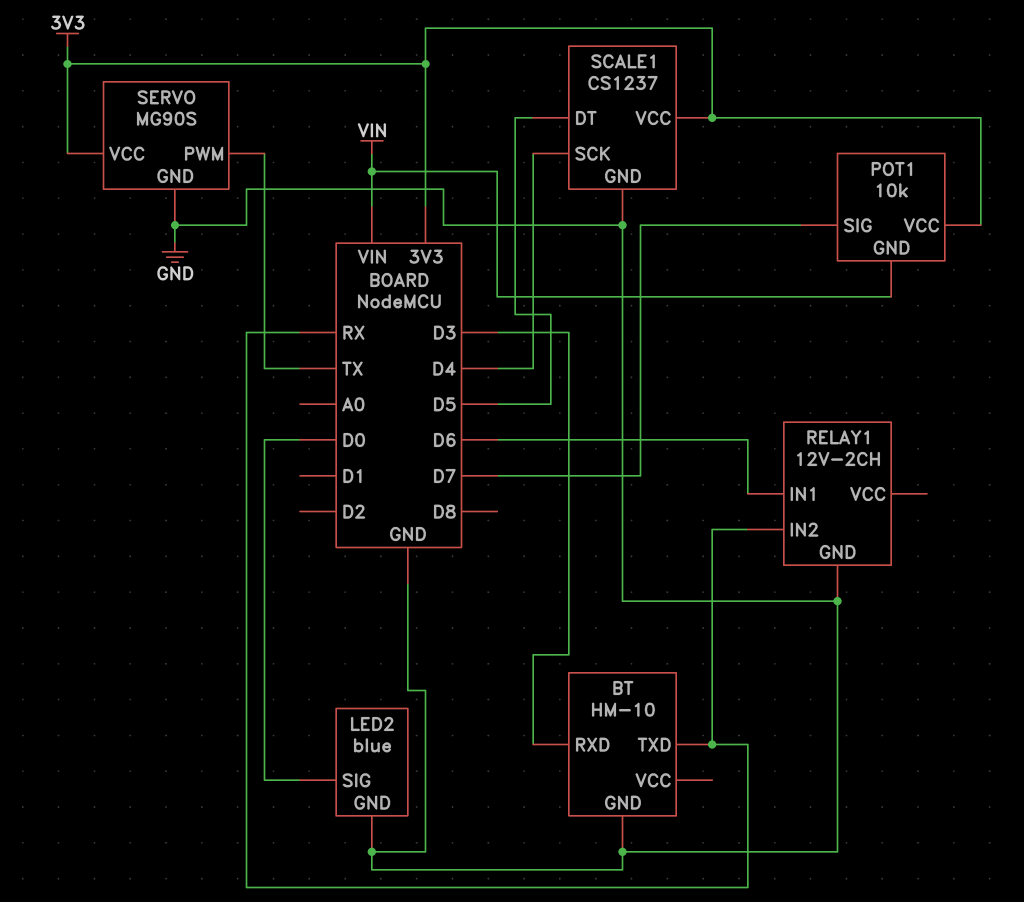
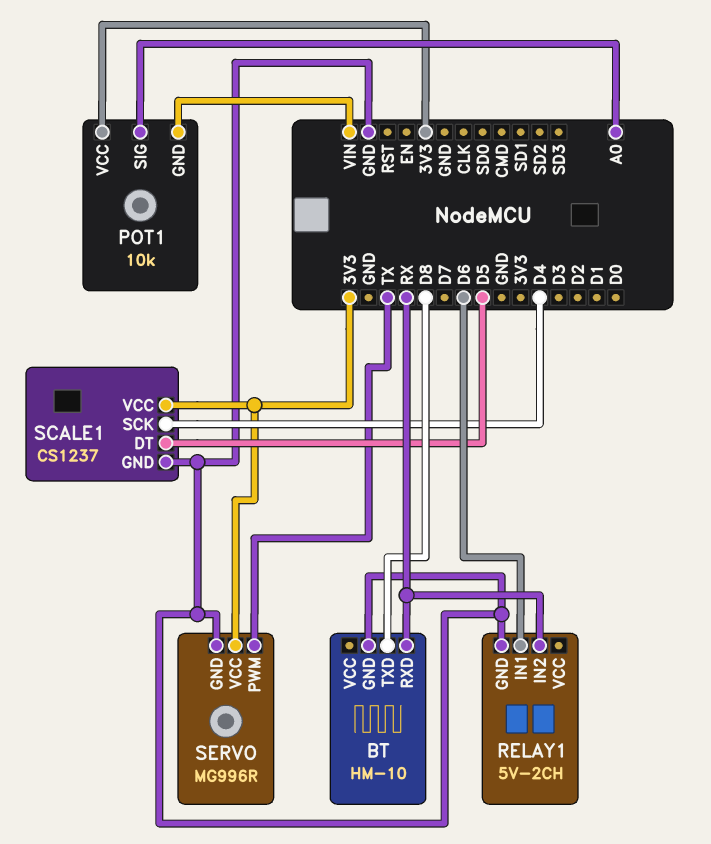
BT pin RXD: D3 -> RX
BT pin TXD: RX -> D8
LED2: blue -> none
LED2 pin GND: GND -> none
LED2 pin SIG: D0 -> none
POT1 pin SIG: D7 -> A0
RELAY1: 12V-2CH -> 5V-2CH
SERVO: MG90S -> MG996R

